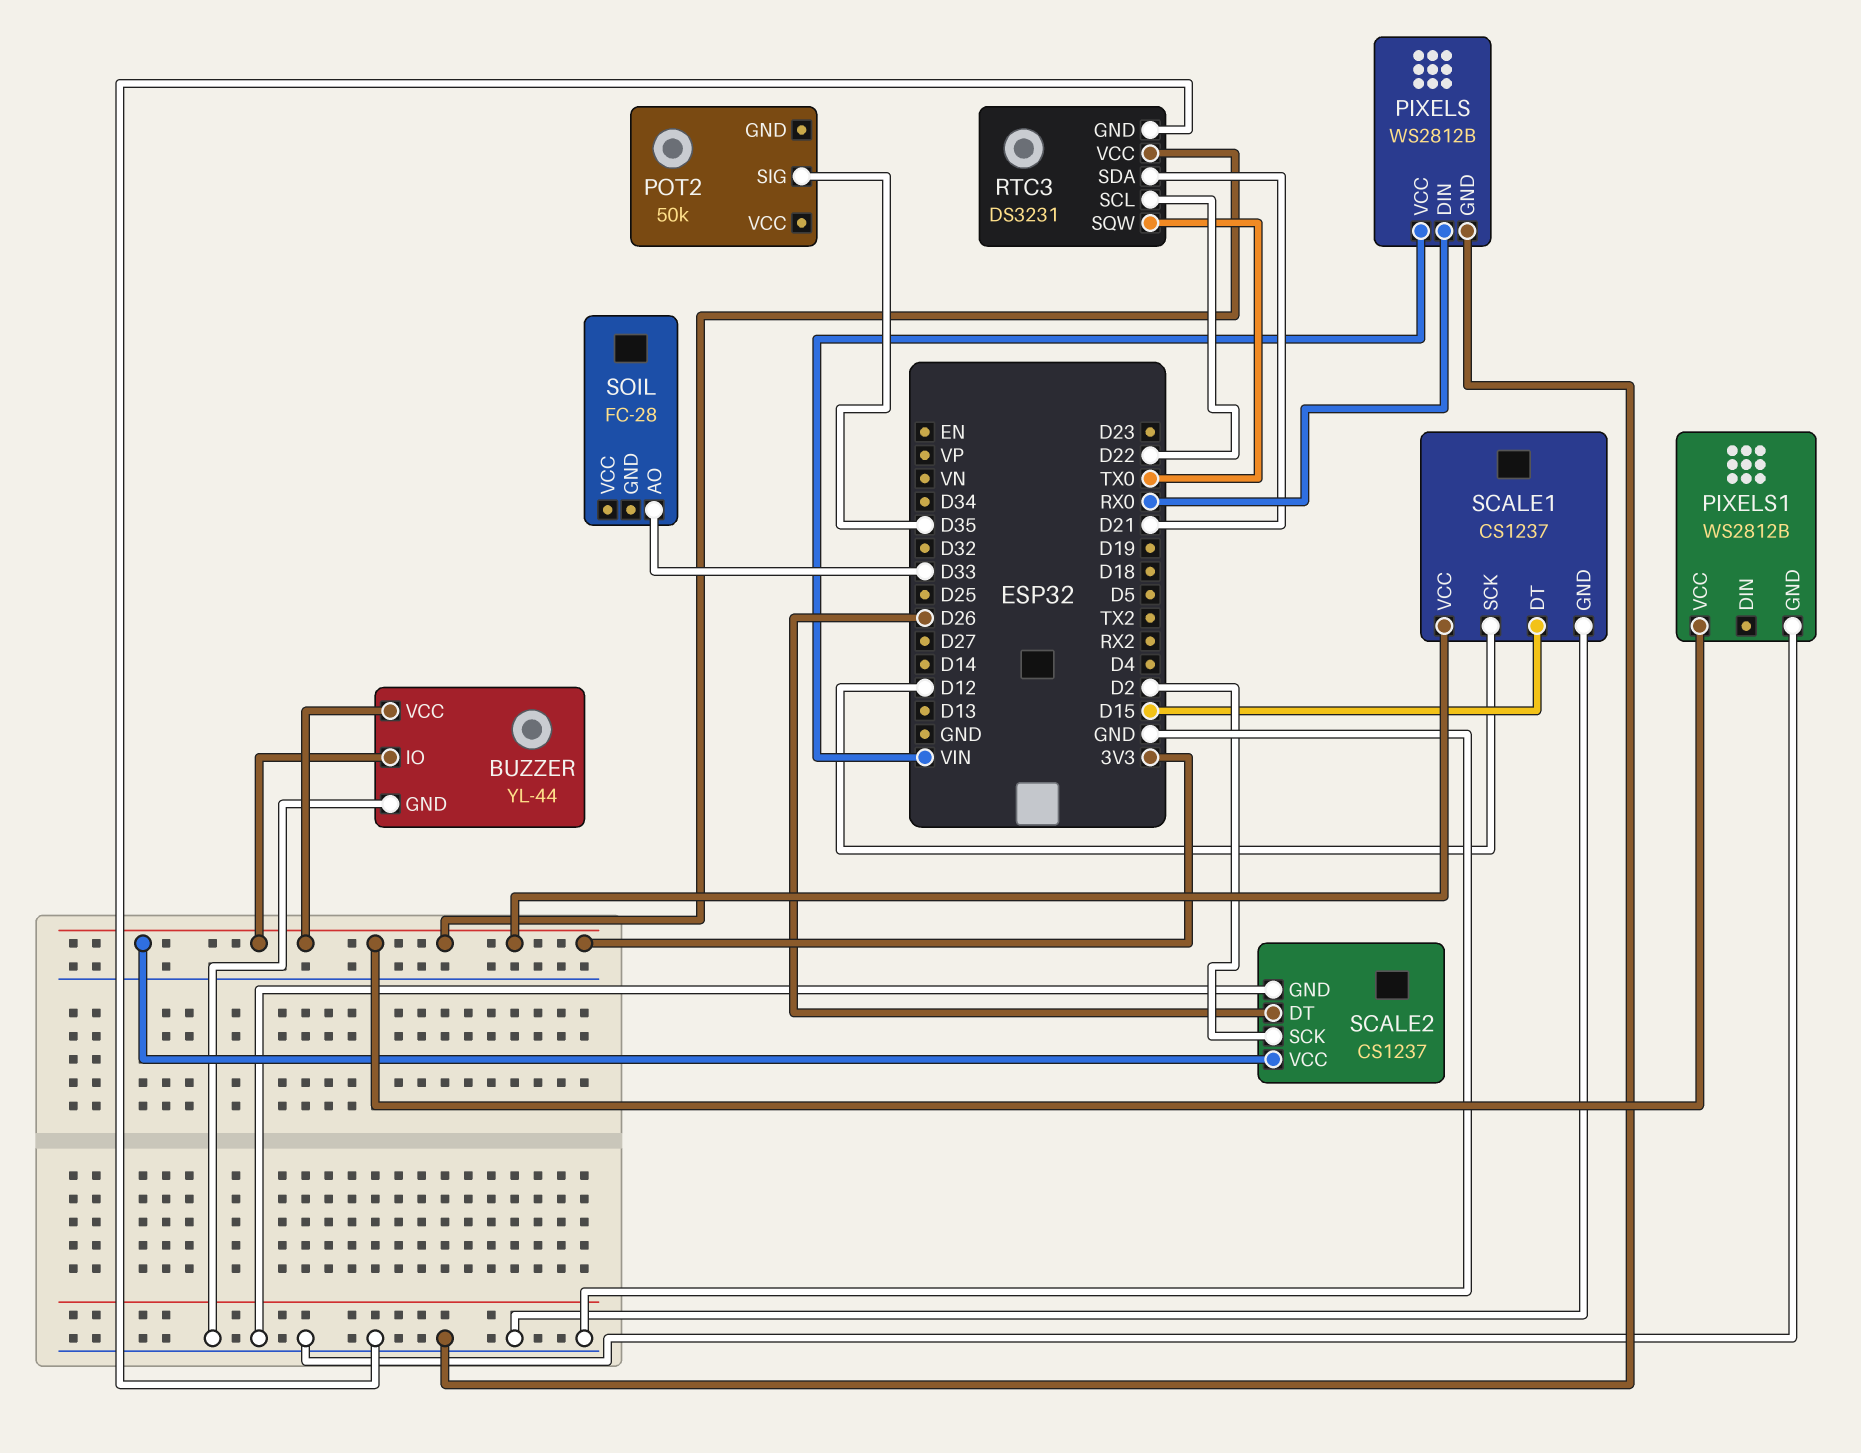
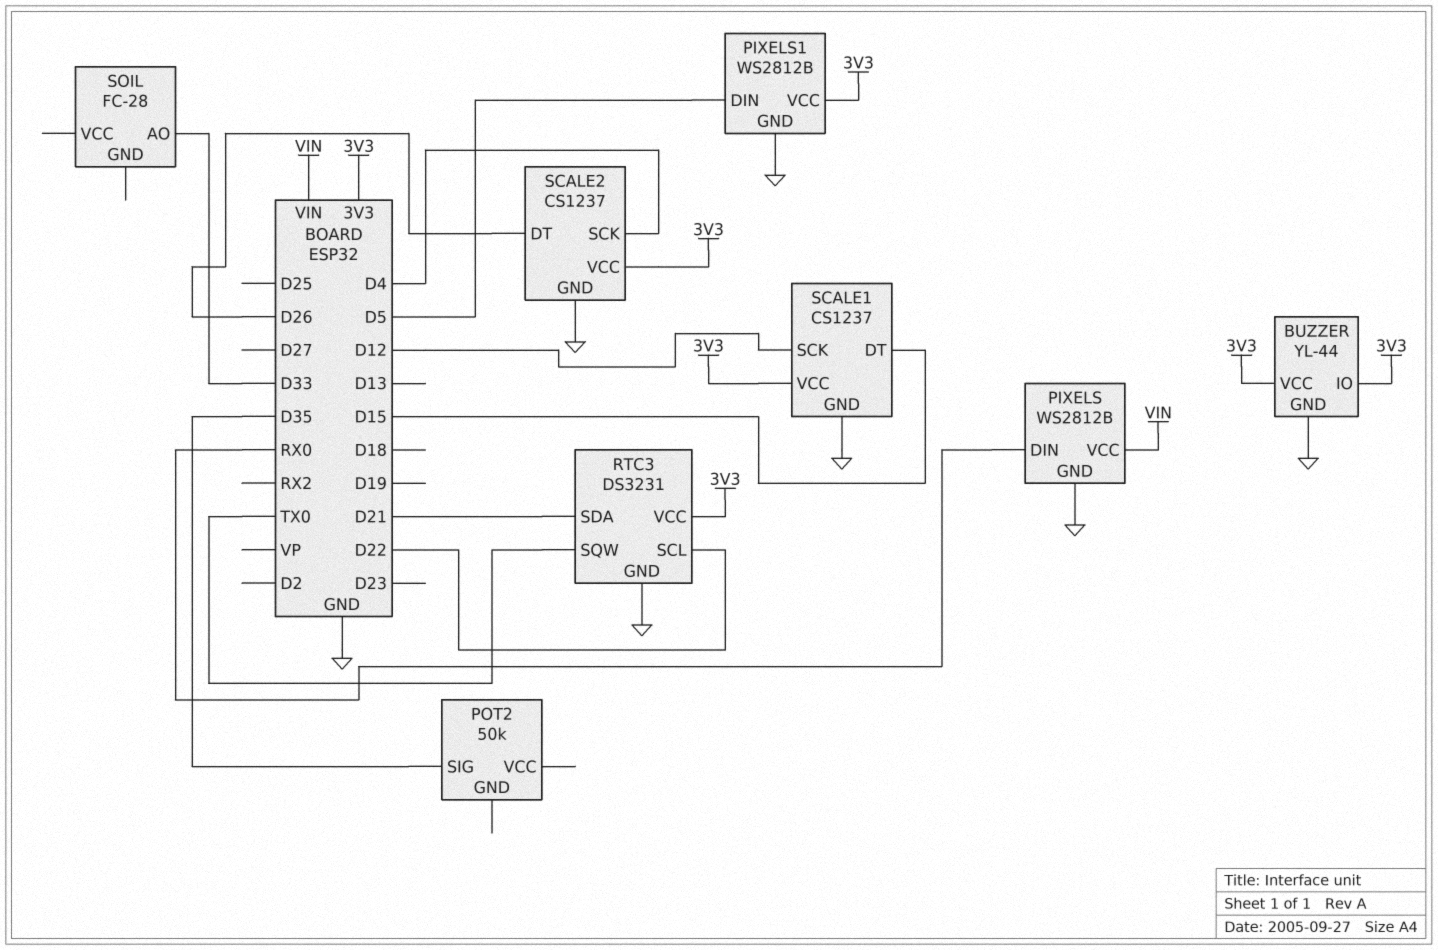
PIXELS1 pin DIN: none -> D5
SCALE2 pin SCK: D2 -> D4

